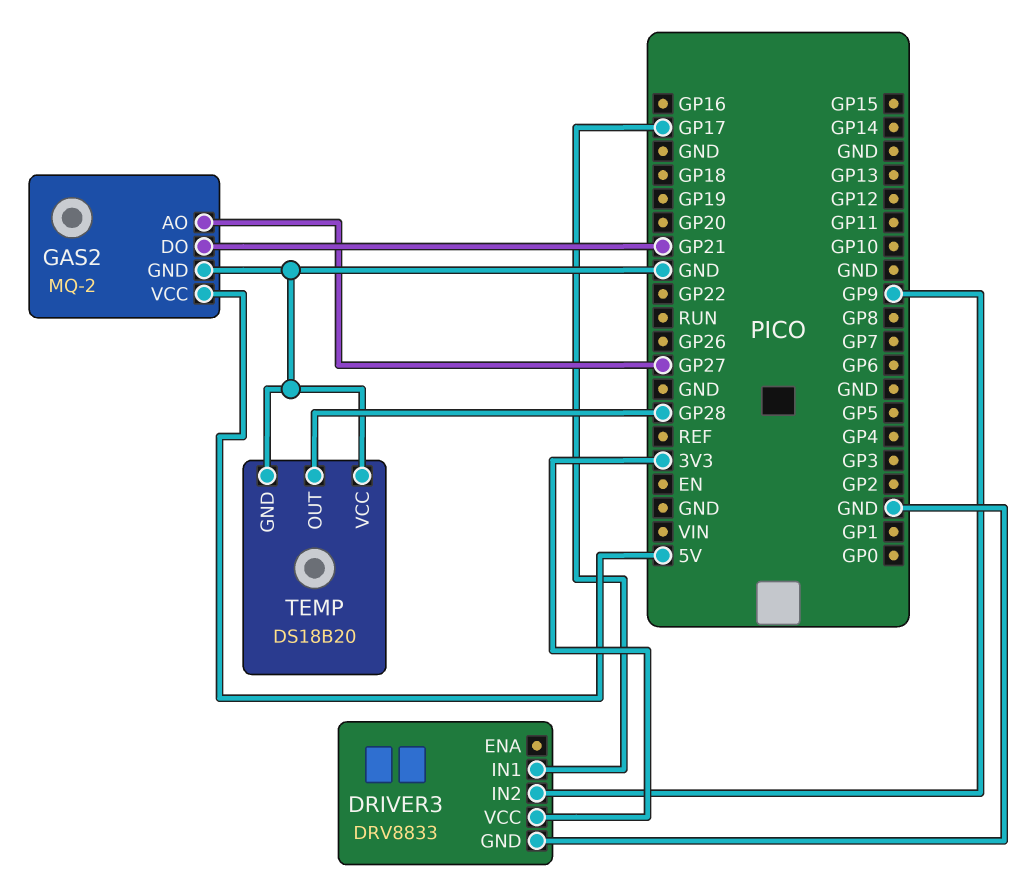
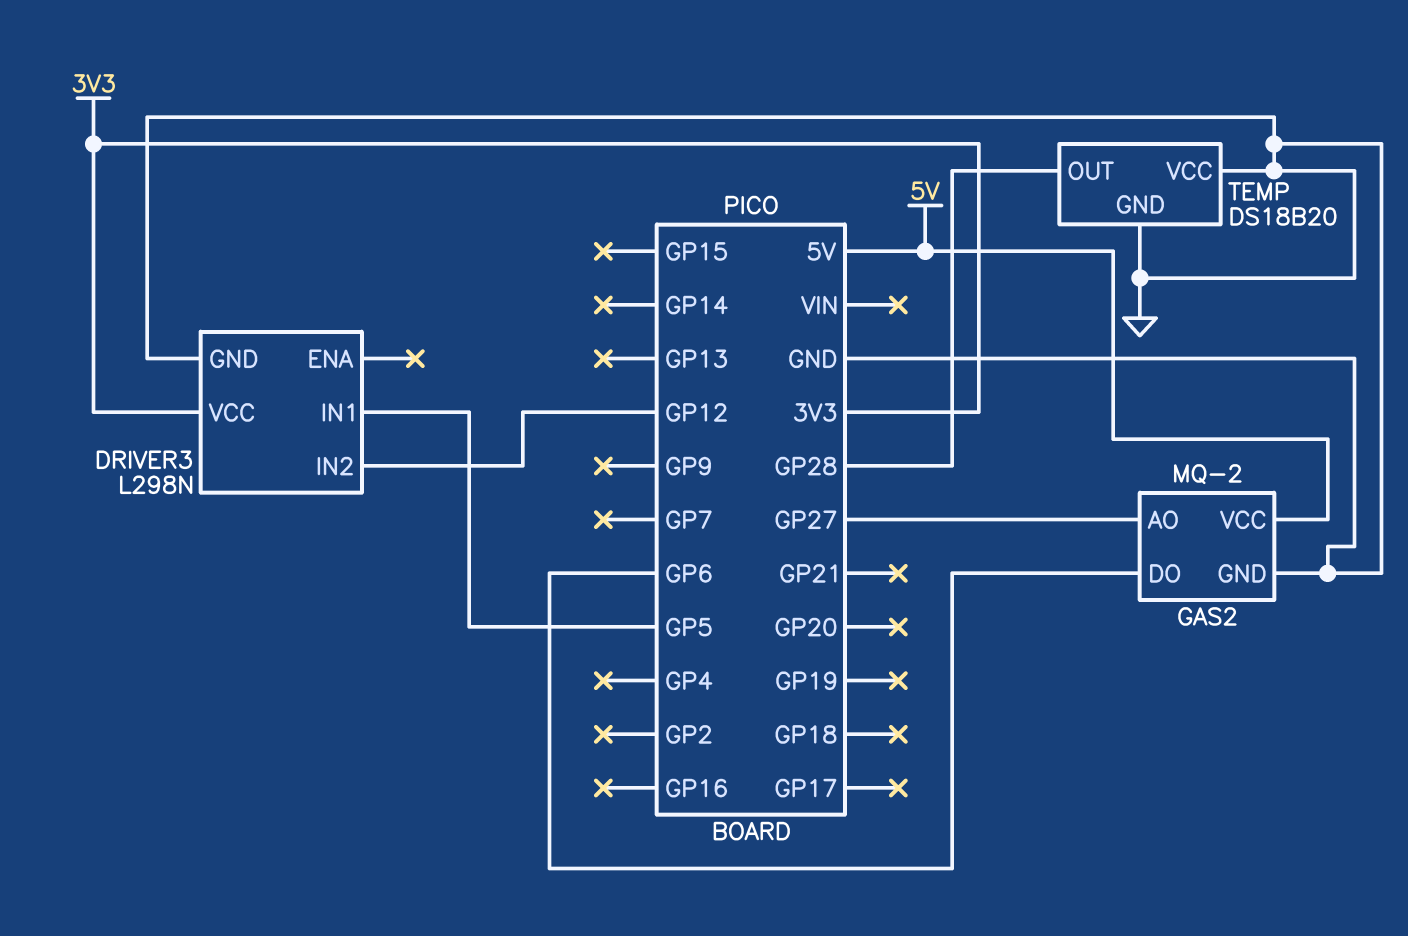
DRIVER3: DRV8833 -> L298N
DRIVER3 pin IN1: GP17 -> GP5
DRIVER3 pin IN2: GP9 -> GP12
GAS2 pin DO: GP21 -> GP6

